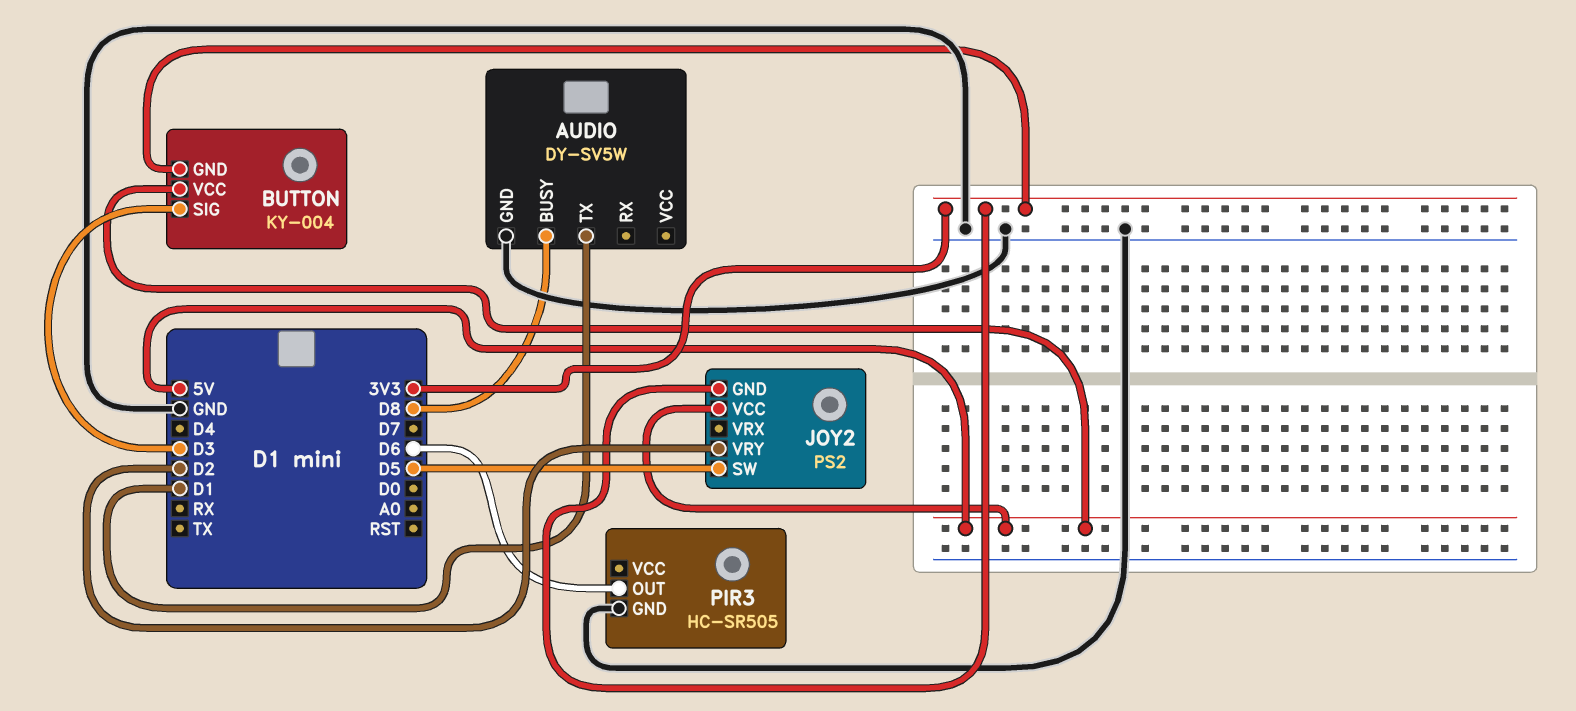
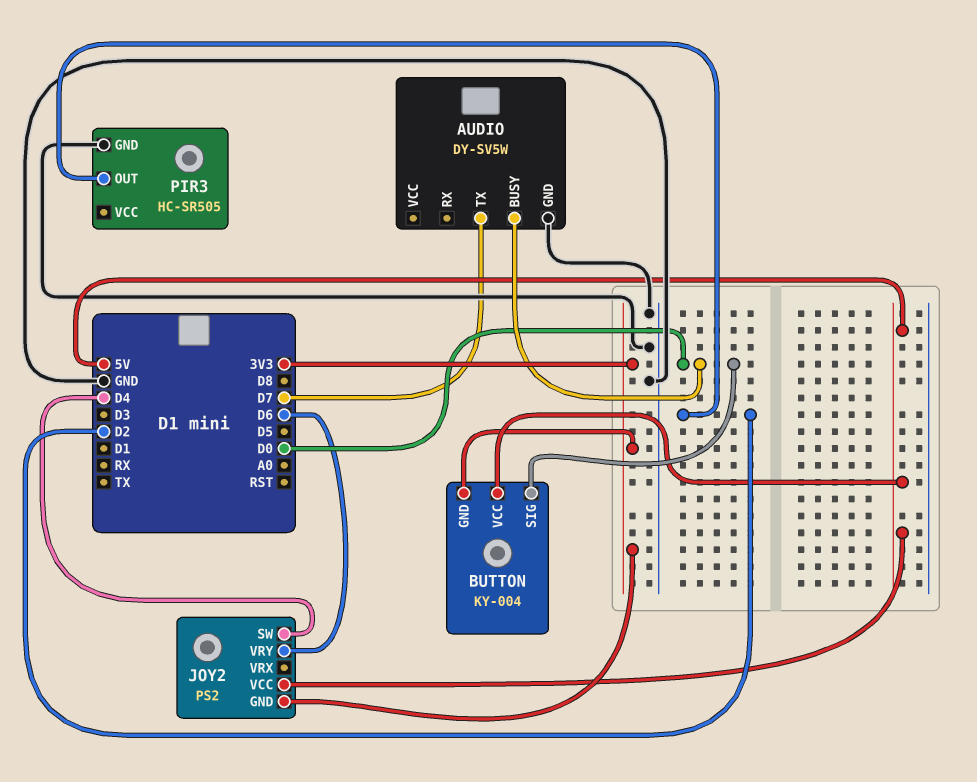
AUDIO pin BUSY: D8 -> D0
AUDIO pin TX: D1 -> D7
BUTTON pin SIG: D3 -> D0
JOY2 pin SW: D5 -> D4
JOY2 pin VRY: D2 -> D6
PIR3 pin OUT: D6 -> D2

